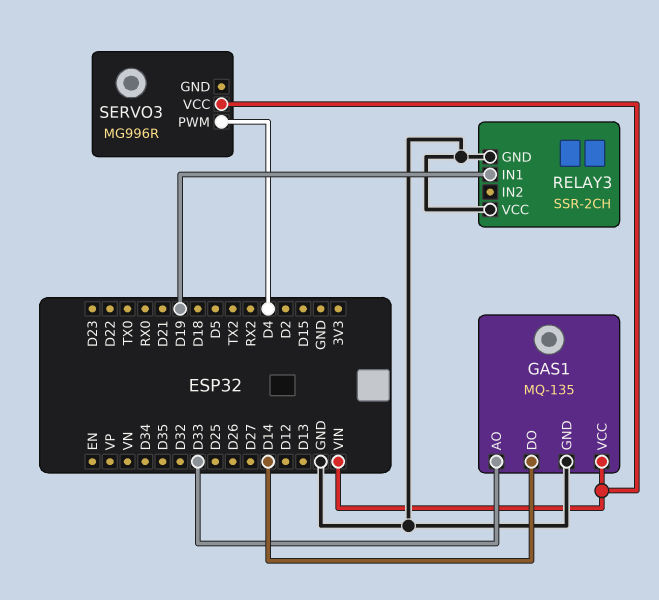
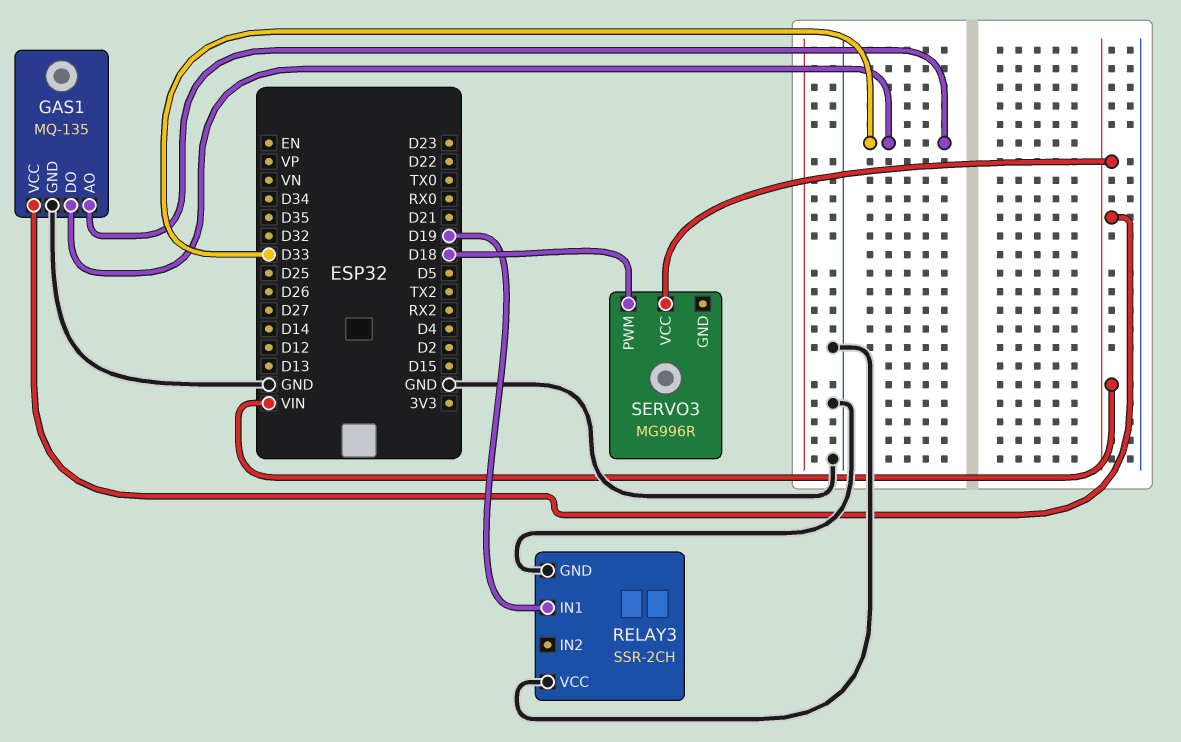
GAS1 pin DO: D14 -> D33
SERVO3 pin PWM: D4 -> D18

